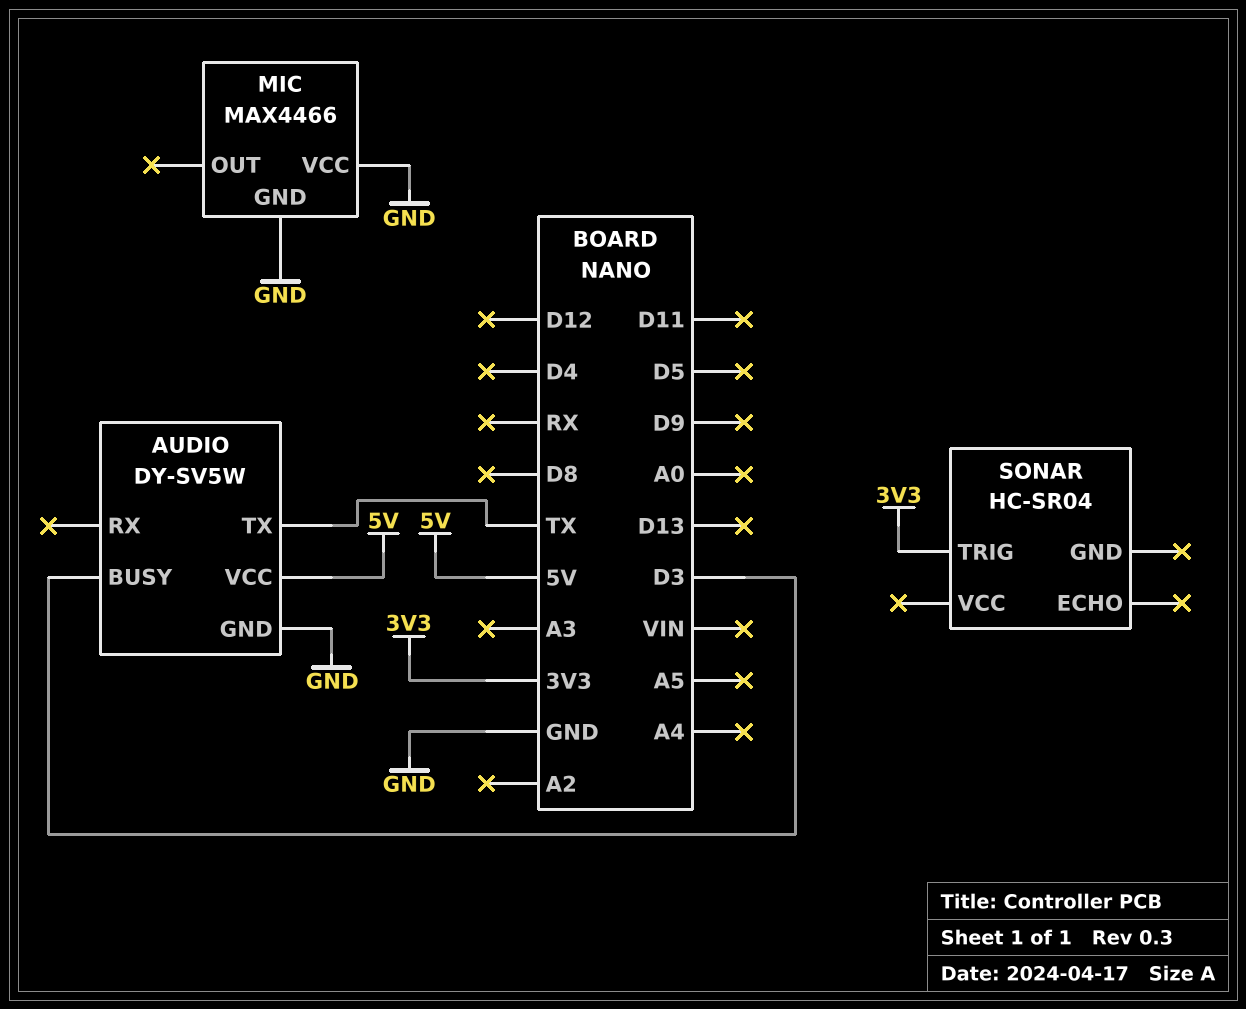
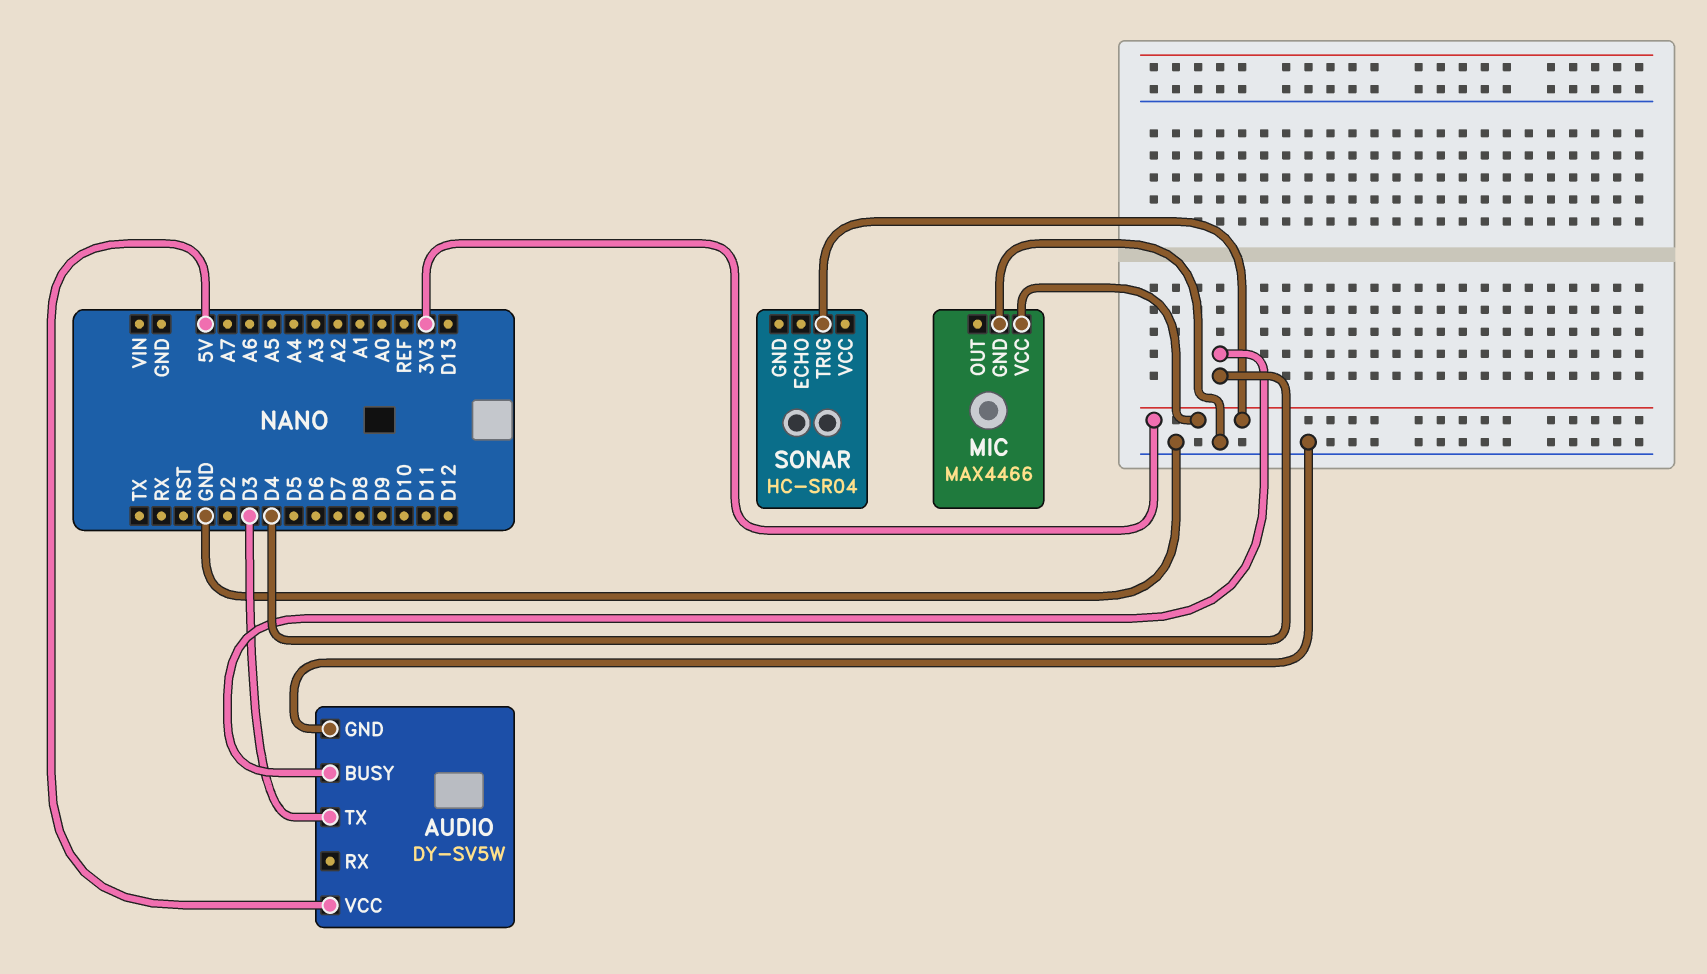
AUDIO pin BUSY: D3 -> D4
AUDIO pin TX: TX -> D3
MIC pin VCC: GND -> 3V3

